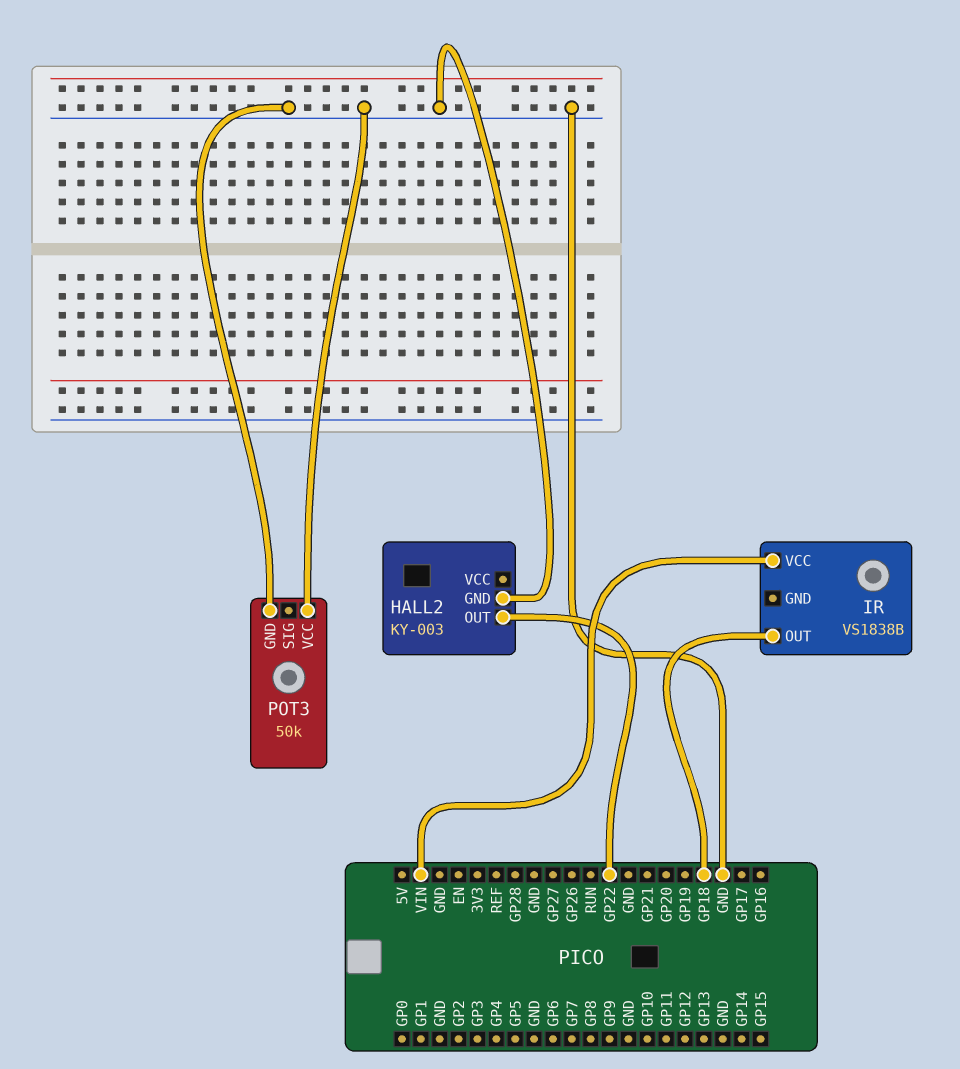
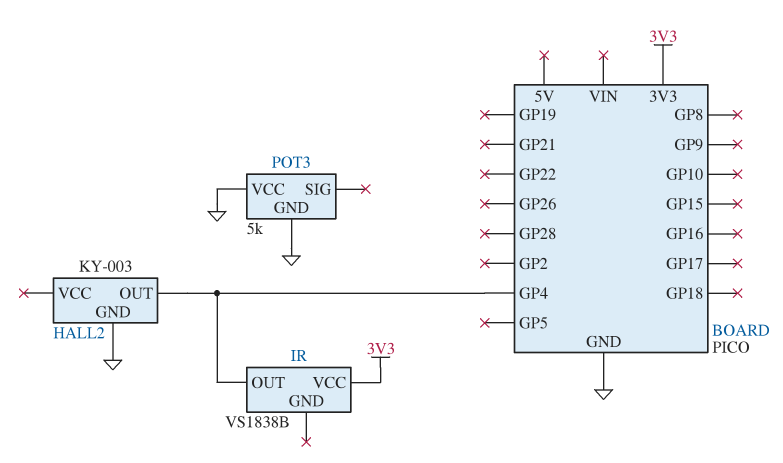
HALL2 pin OUT: GP22 -> GP4
IR pin OUT: GP18 -> GP4
IR pin VCC: VIN -> 3V3
POT3: 50k -> 5k

